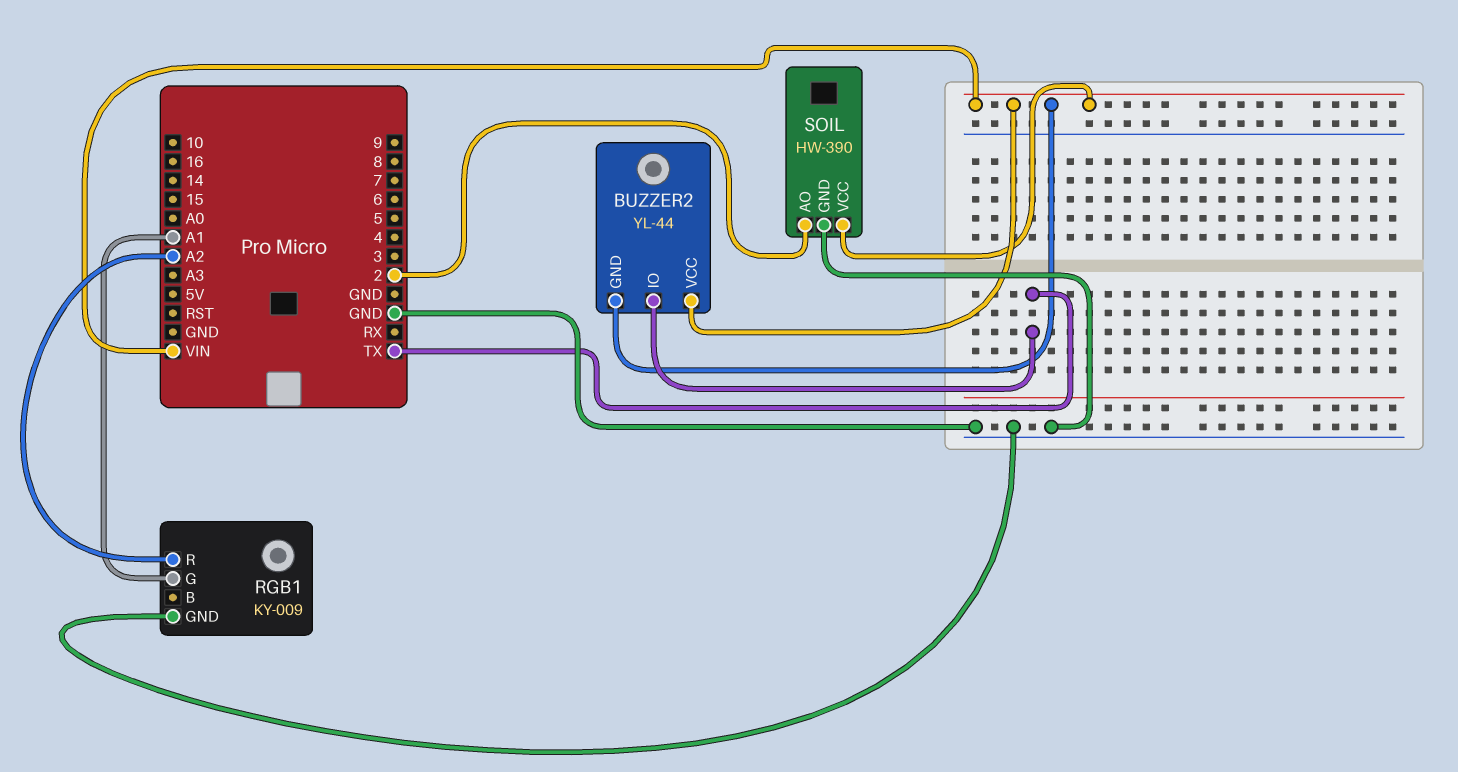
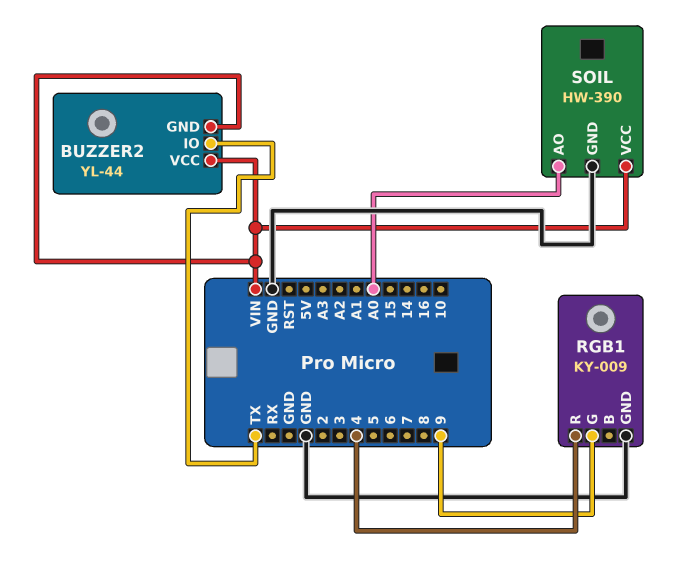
RGB1 pin G: A1 -> 9
RGB1 pin R: A2 -> 4
SOIL pin AO: 2 -> A0

